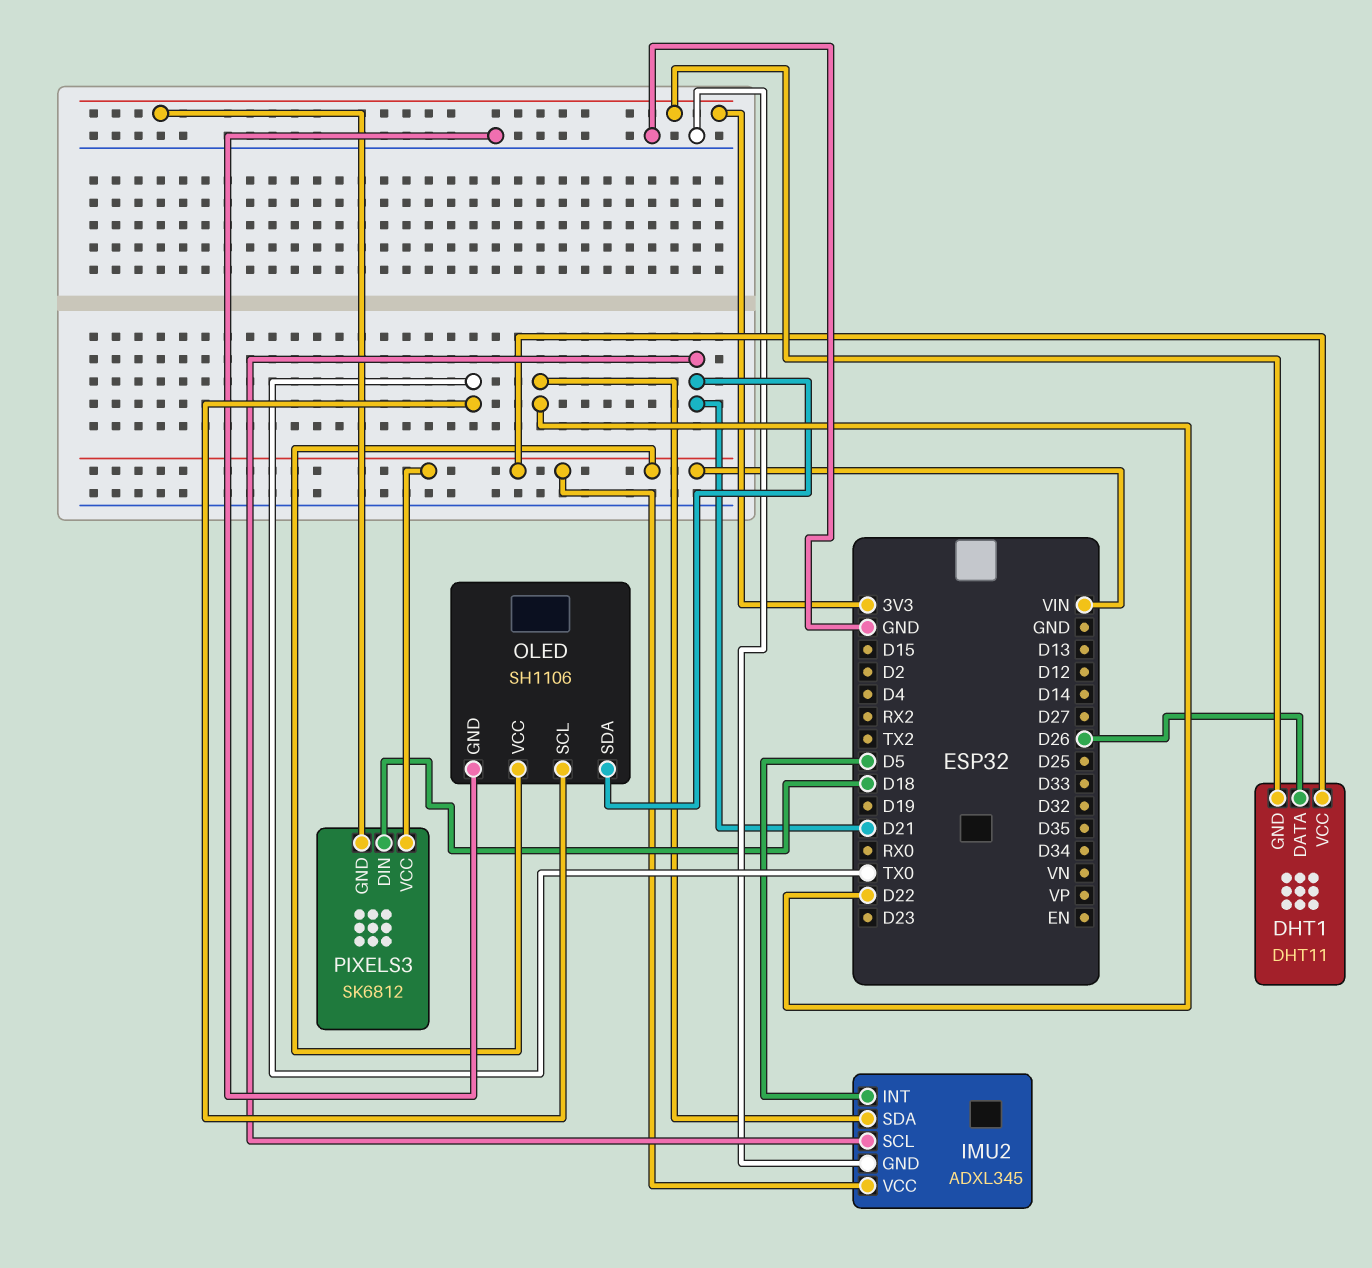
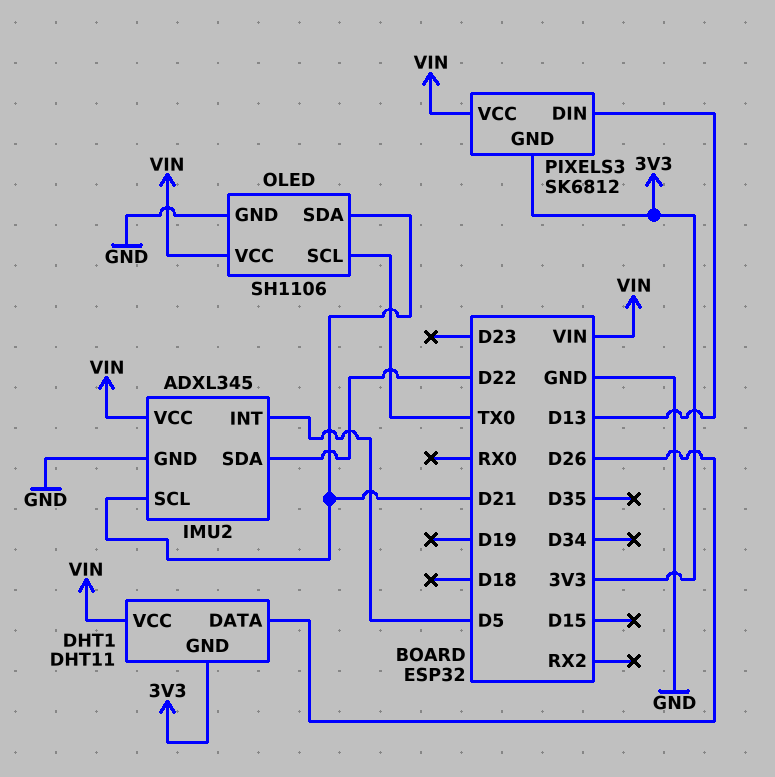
PIXELS3 pin DIN: D18 -> D13

